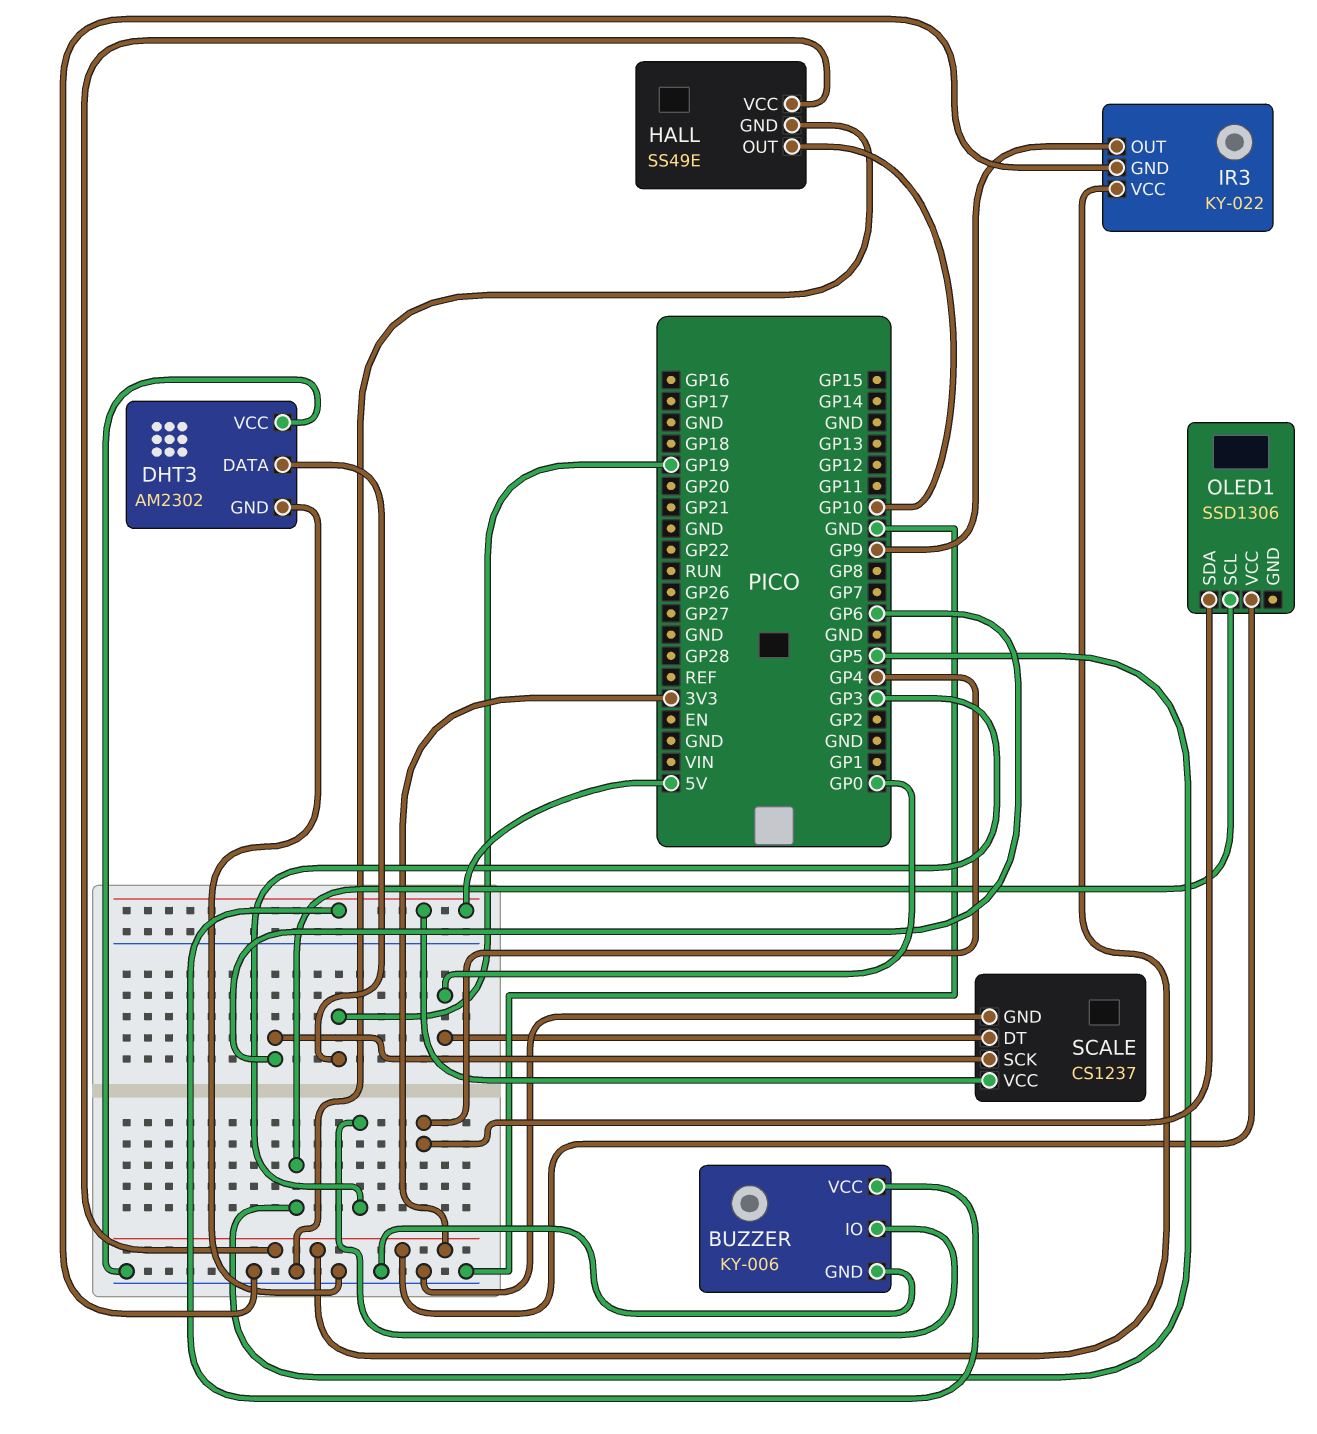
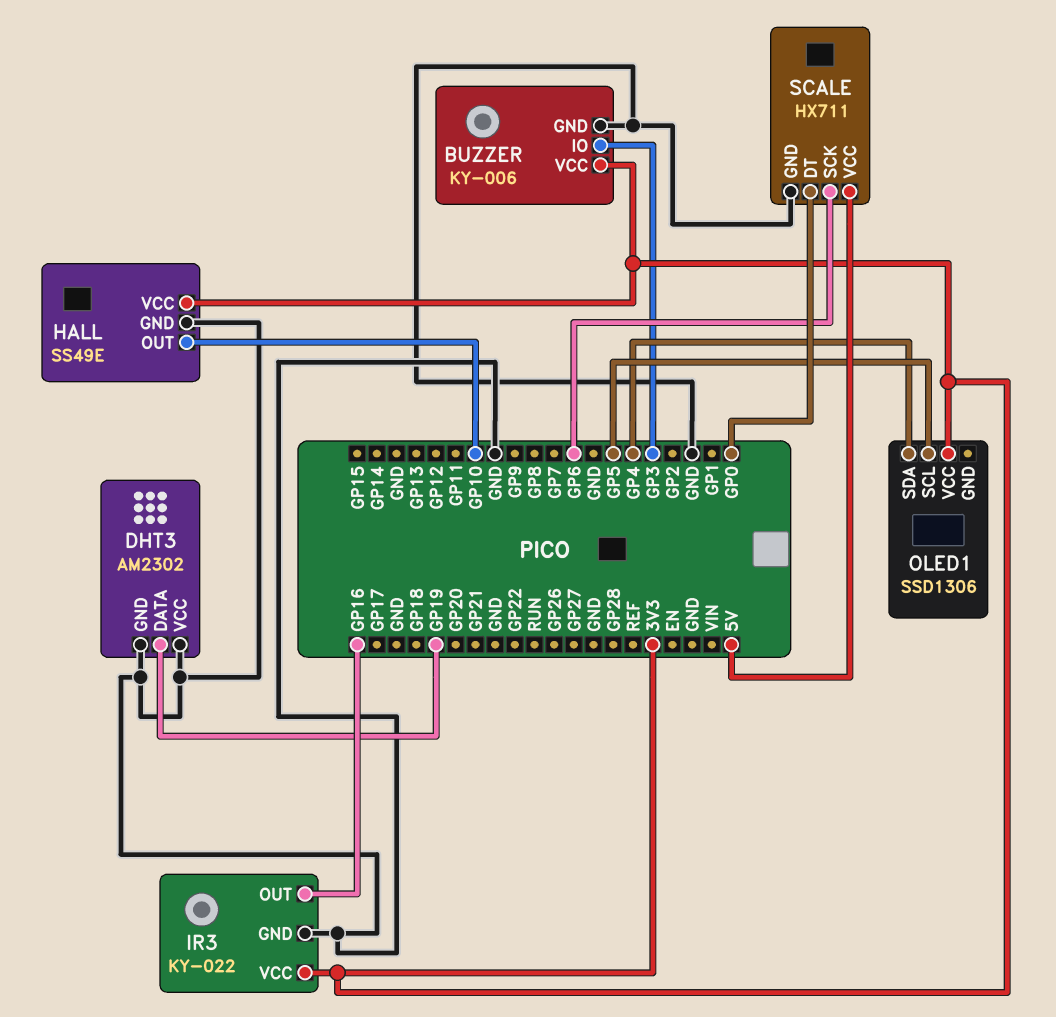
BUZZER pin VCC: 5V -> 3V3
IR3 pin OUT: GP9 -> GP16
SCALE: CS1237 -> HX711

